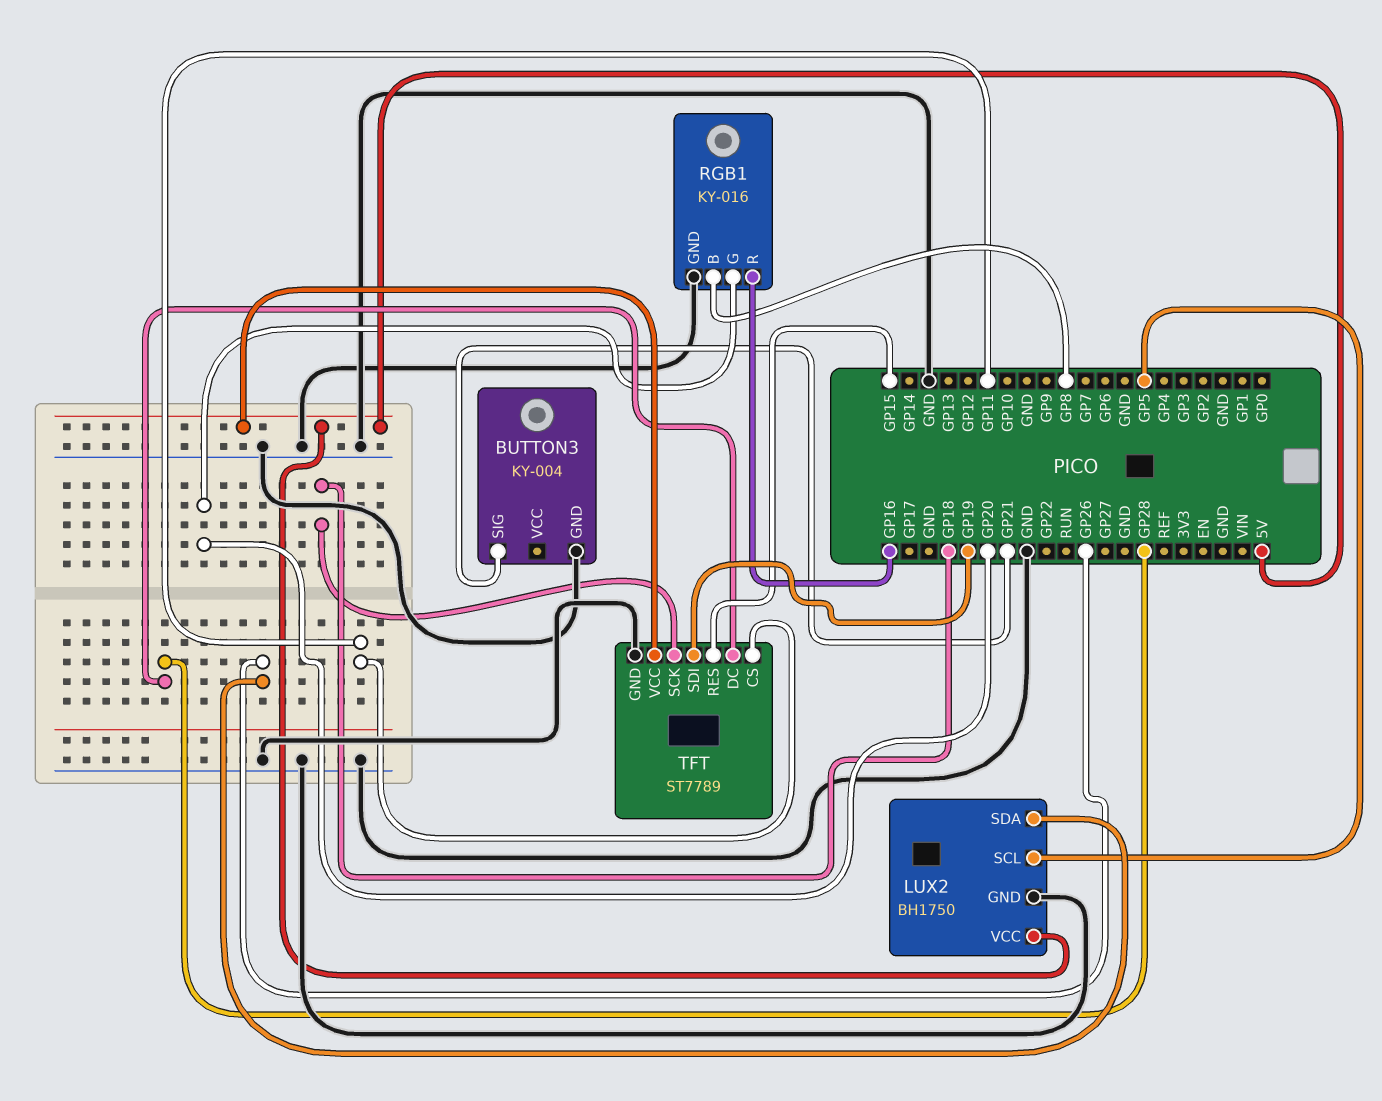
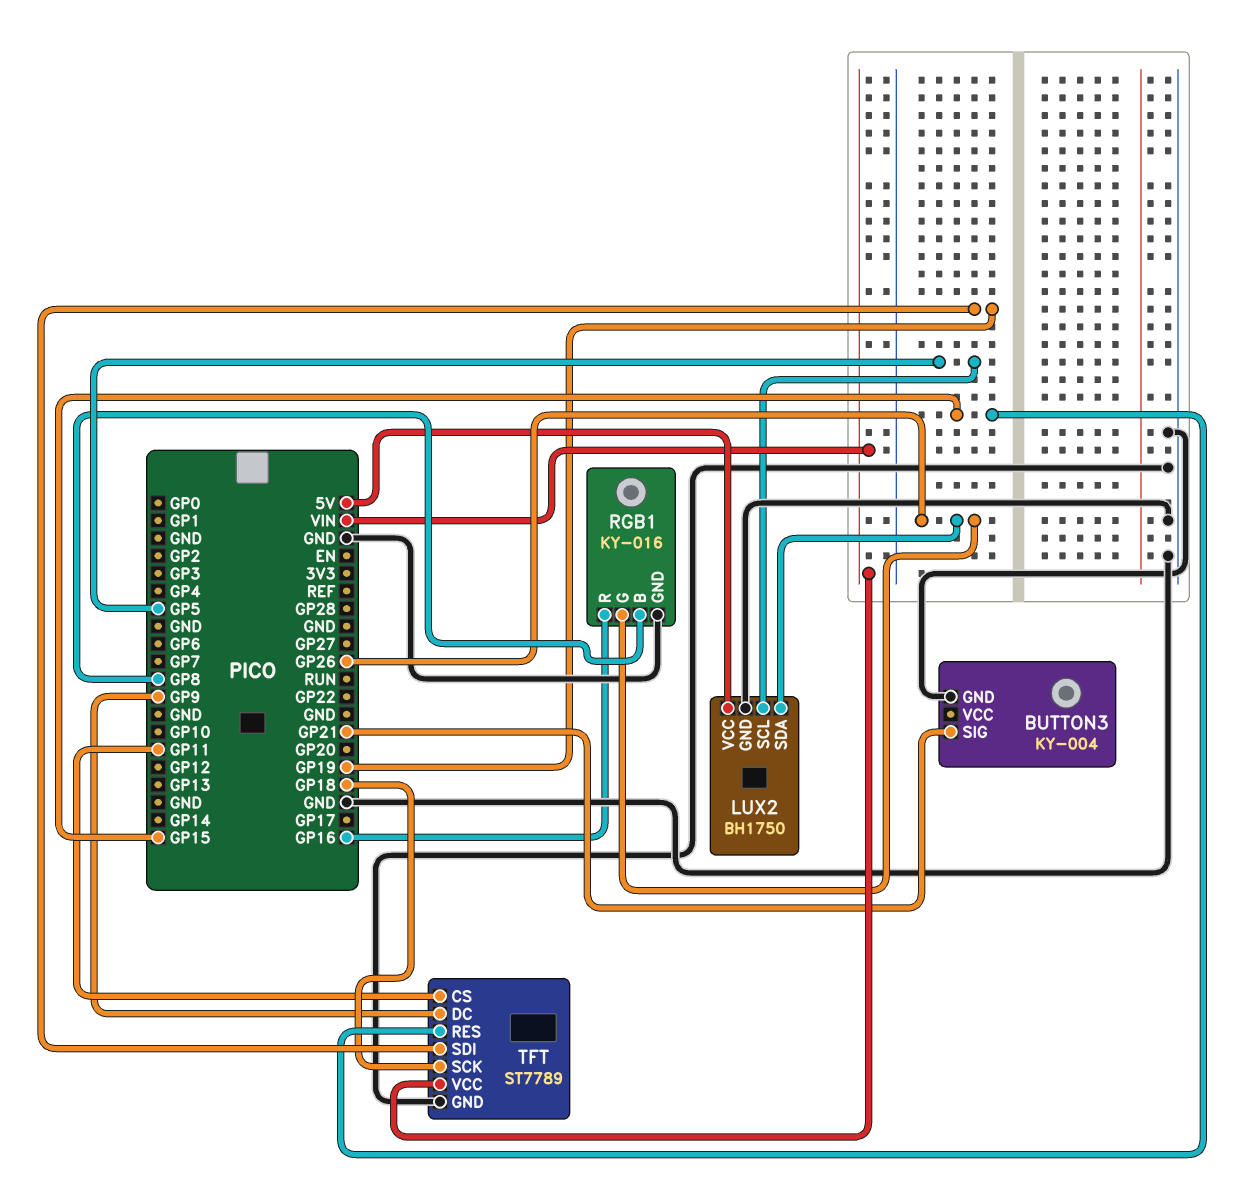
RGB1 pin G: GP20 -> GP26
TFT pin DC: GP28 -> GP9
TFT pin VCC: 5V -> VIN

